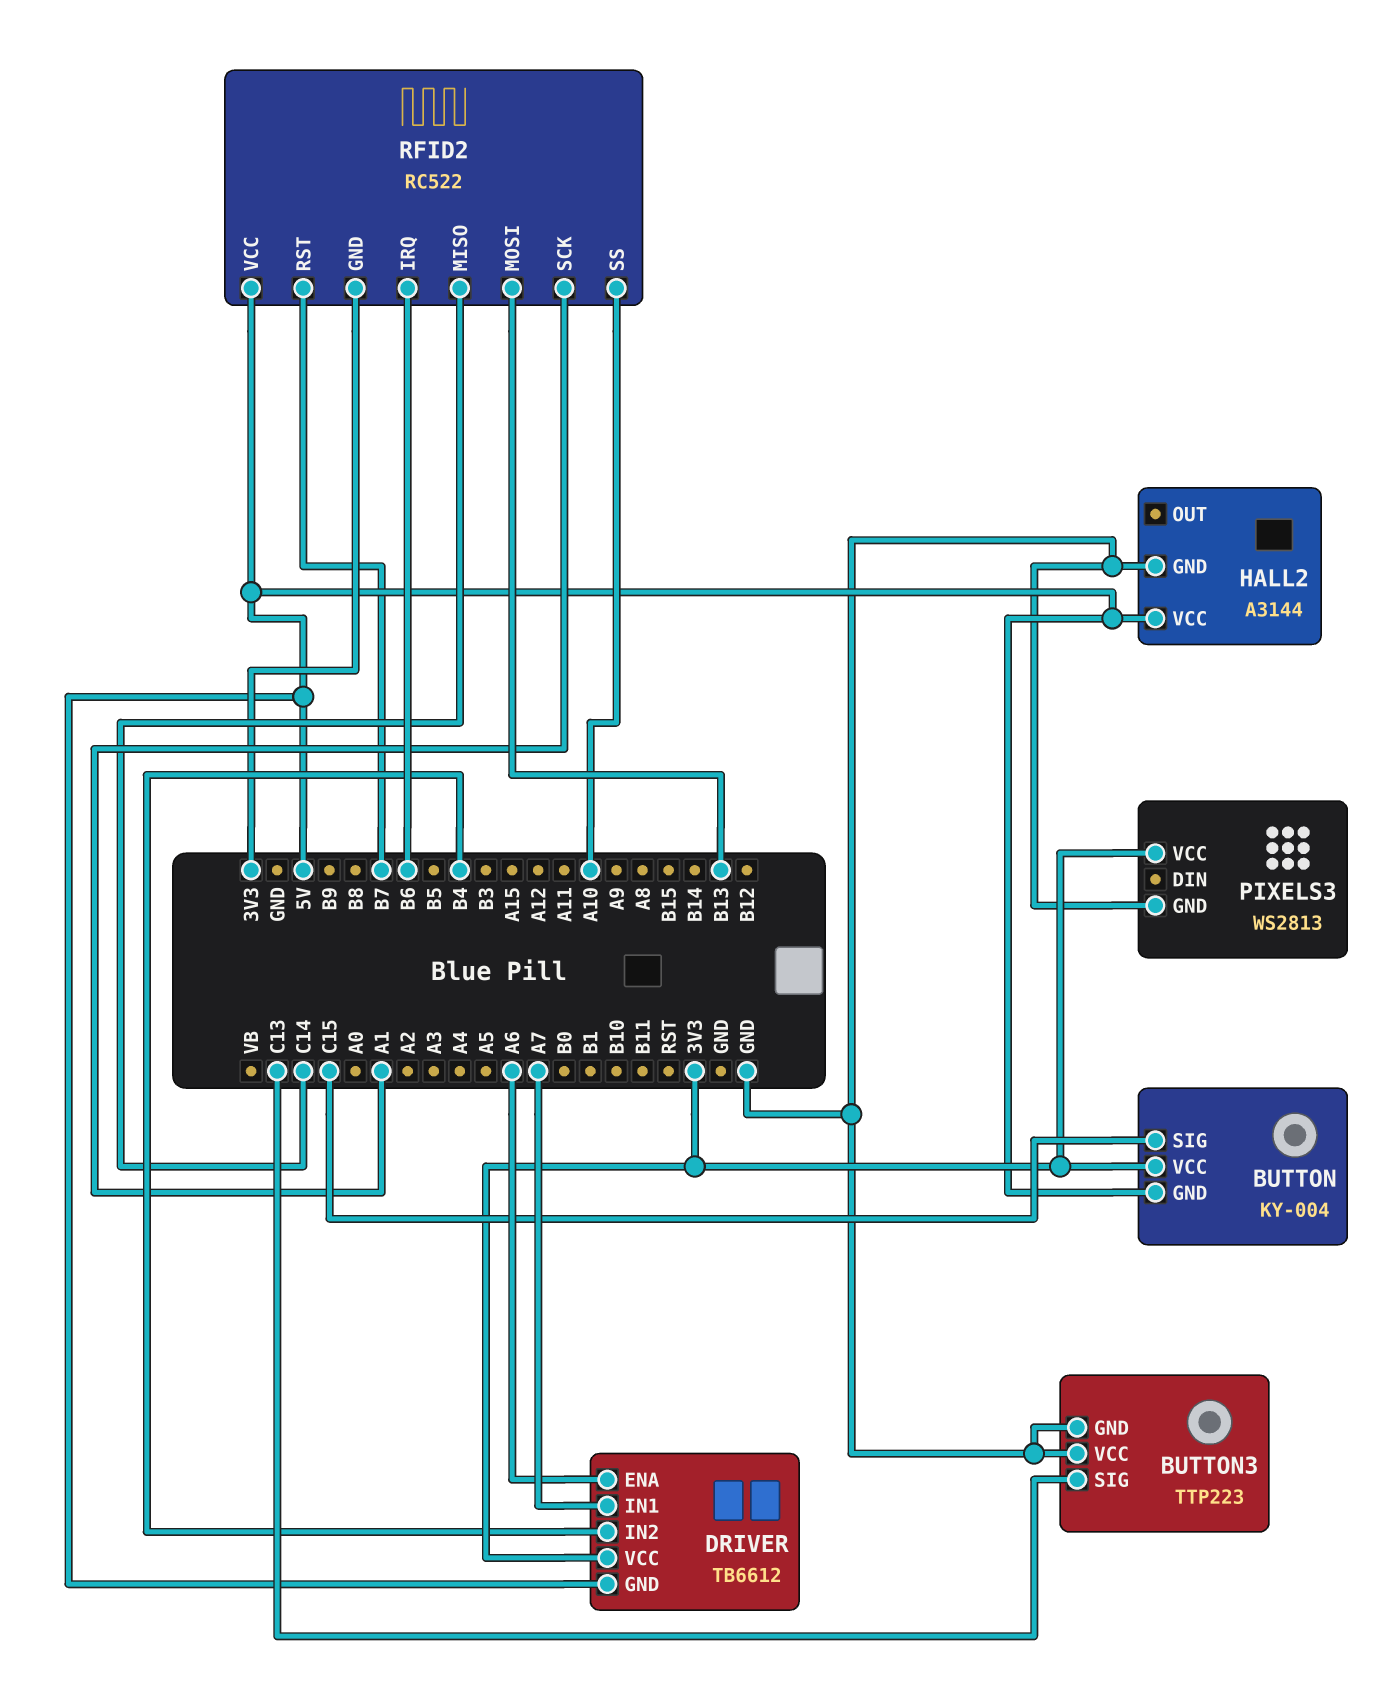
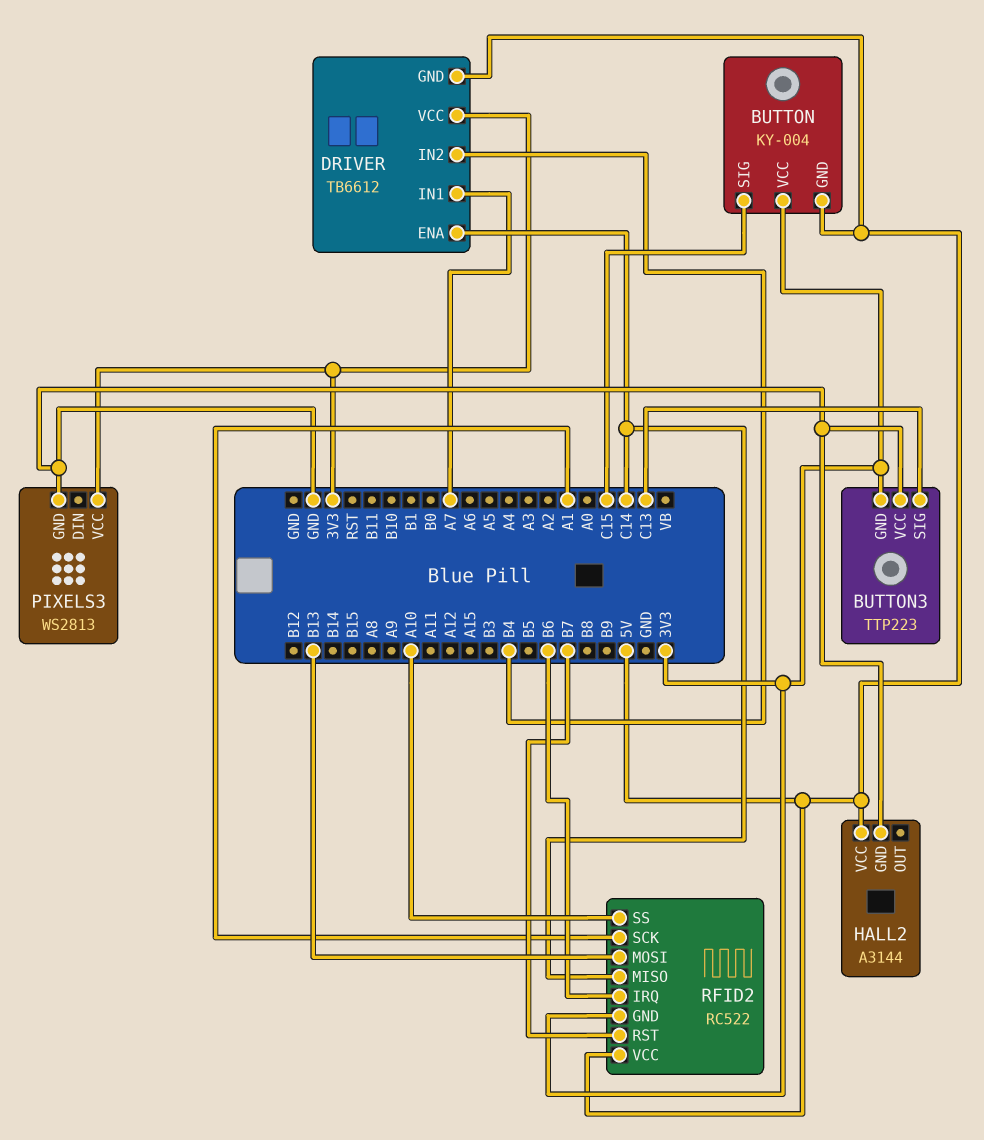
BUTTON3 pin GND: GND -> 3V3
DRIVER pin ENA: A6 -> C14

